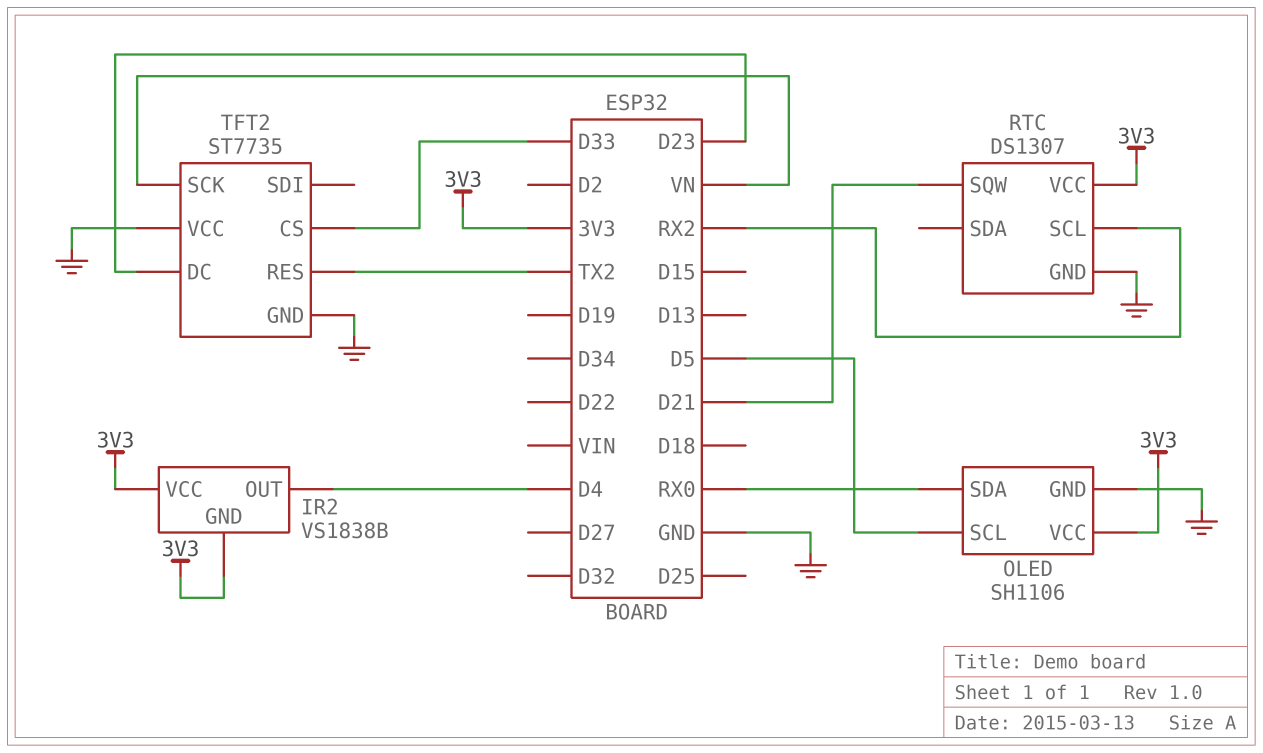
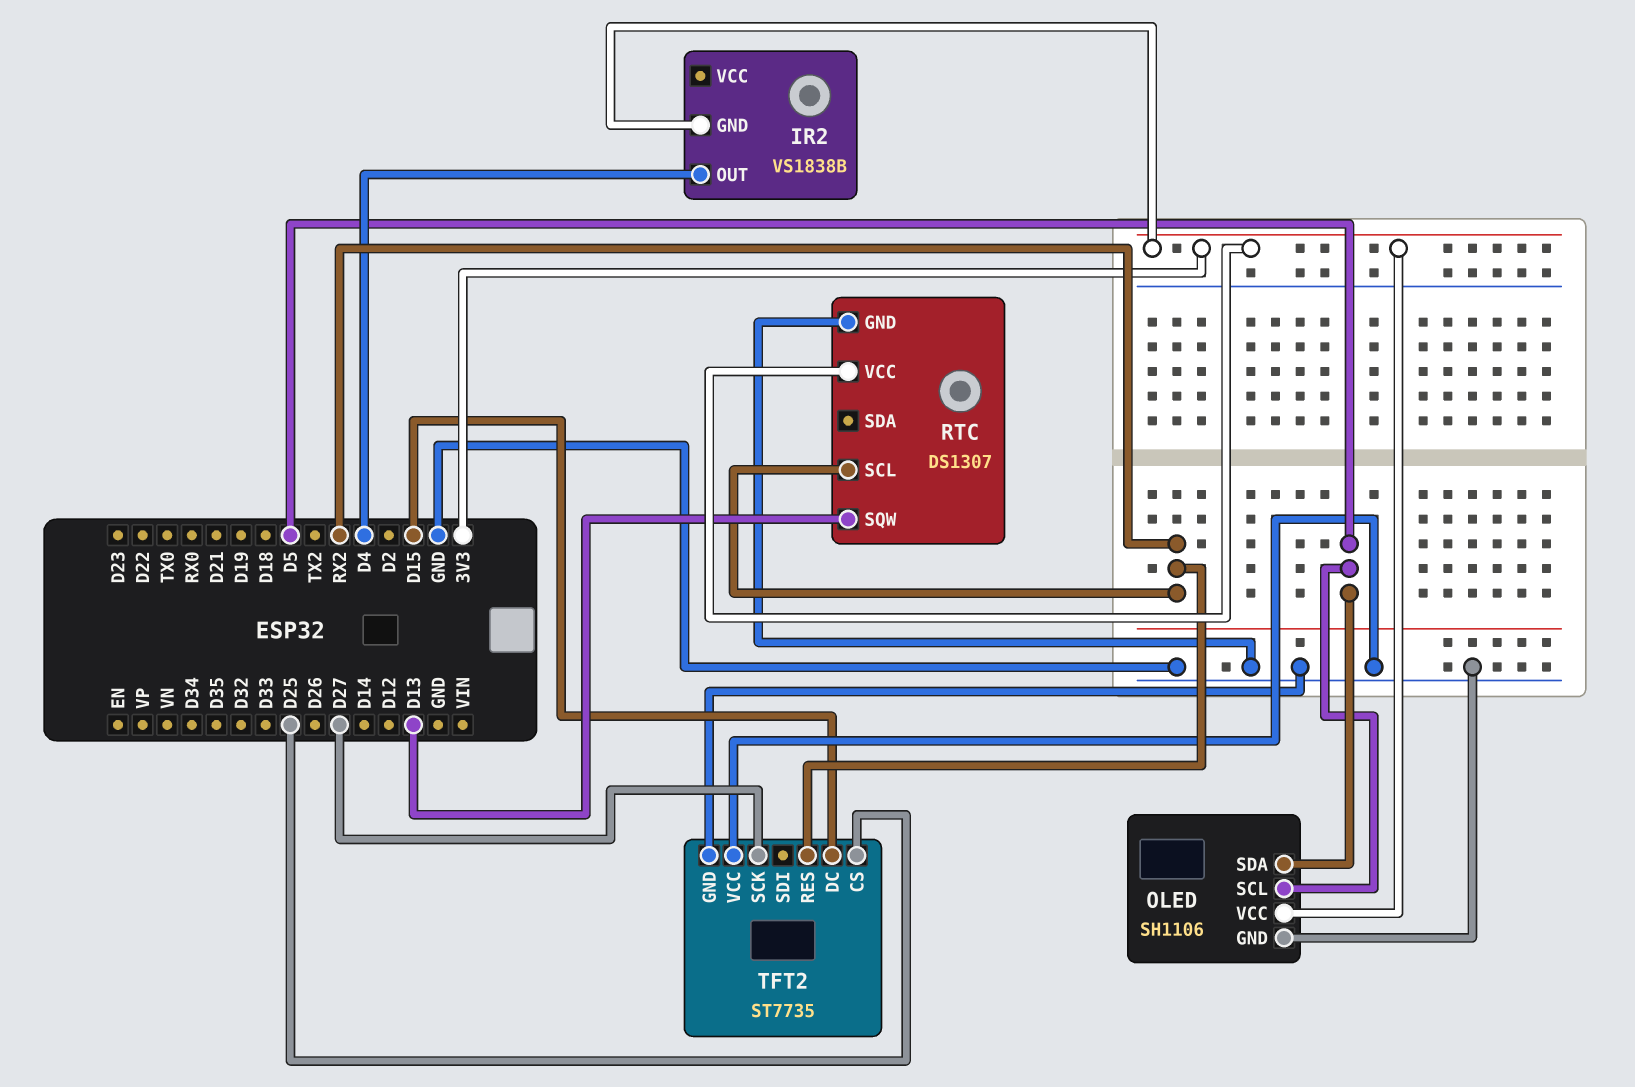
IR2 pin VCC: 3V3 -> none
OLED pin SDA: RX0 -> D5
RTC pin SQW: D21 -> D13
TFT2 pin CS: D33 -> D25
TFT2 pin DC: D23 -> D15
TFT2 pin RES: TX2 -> RX2
TFT2 pin SCK: VN -> D27

